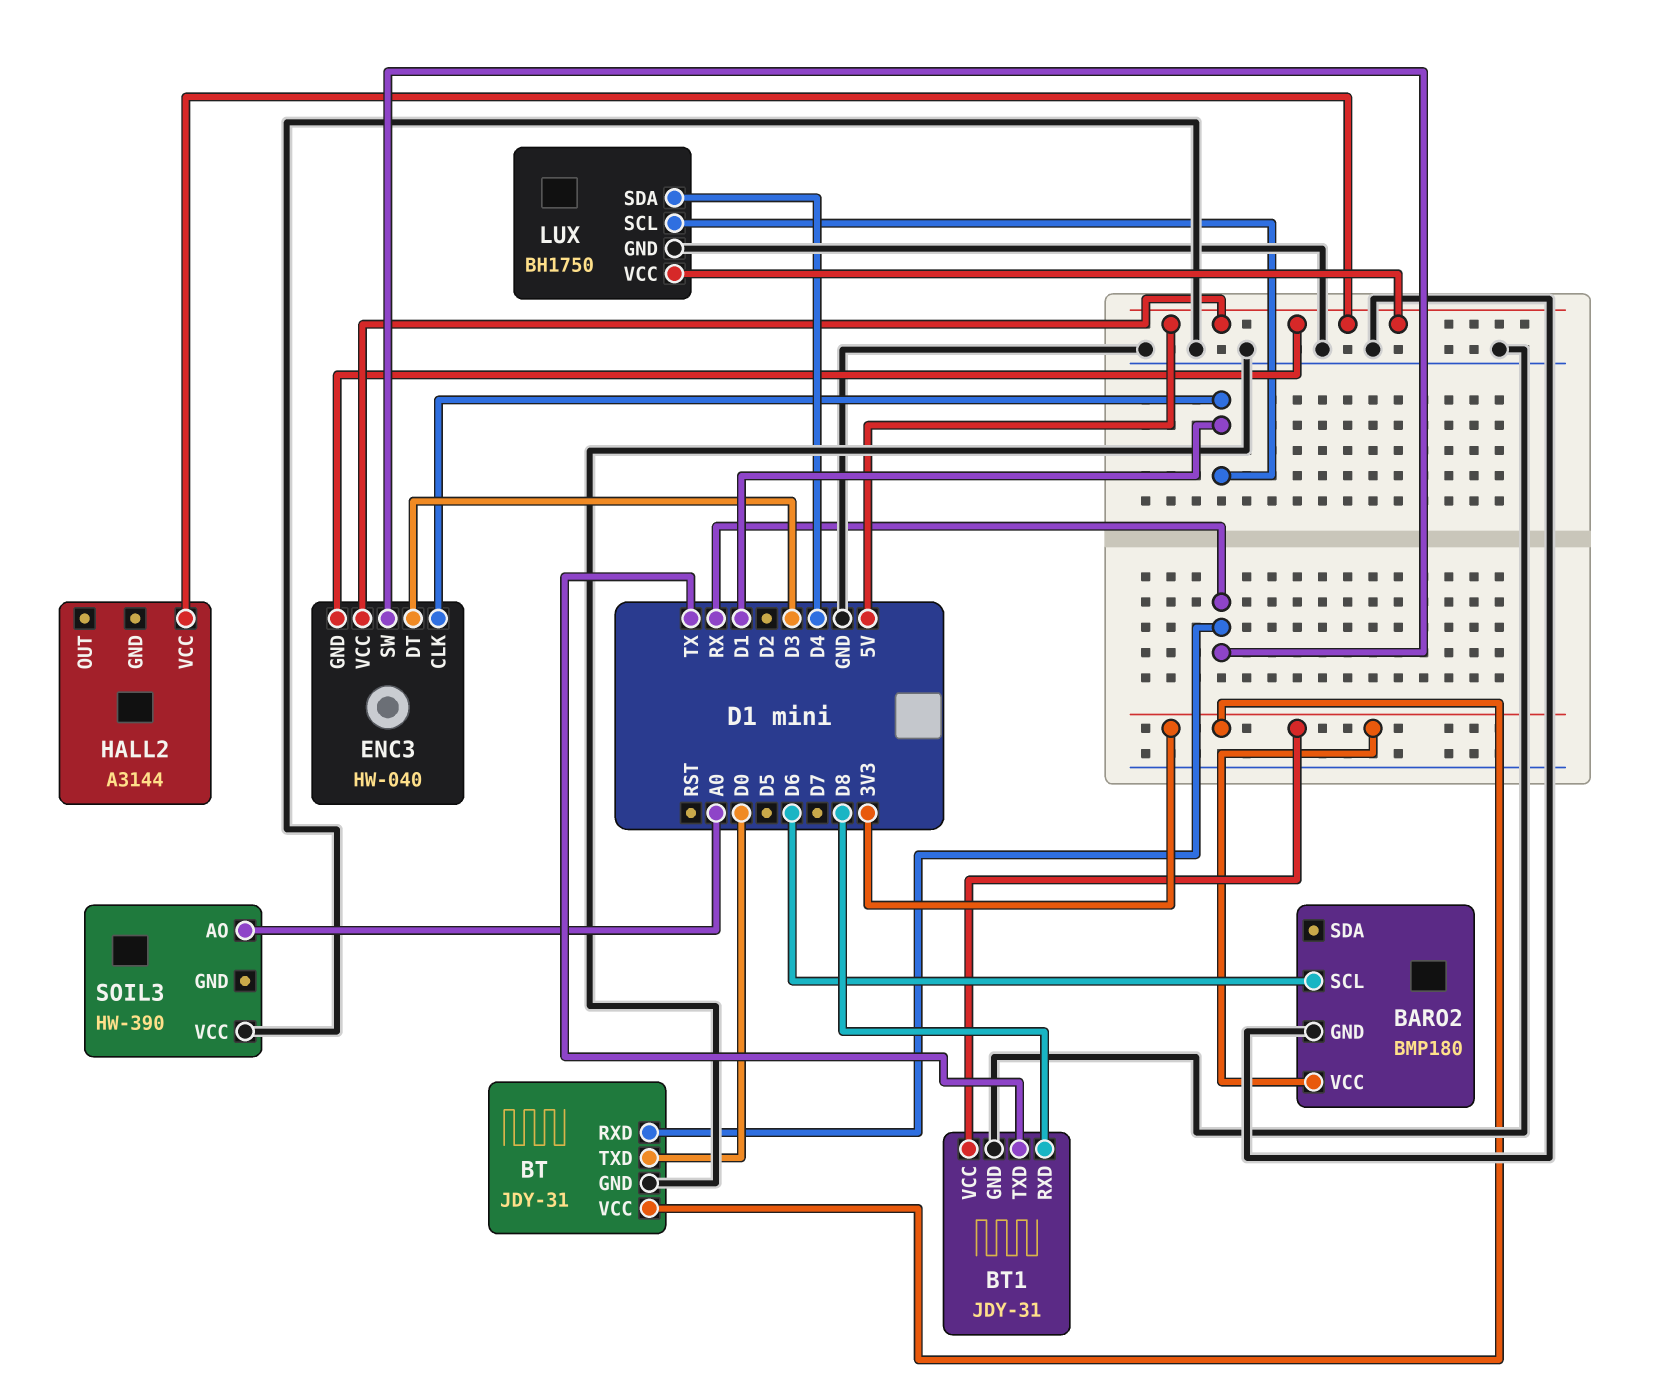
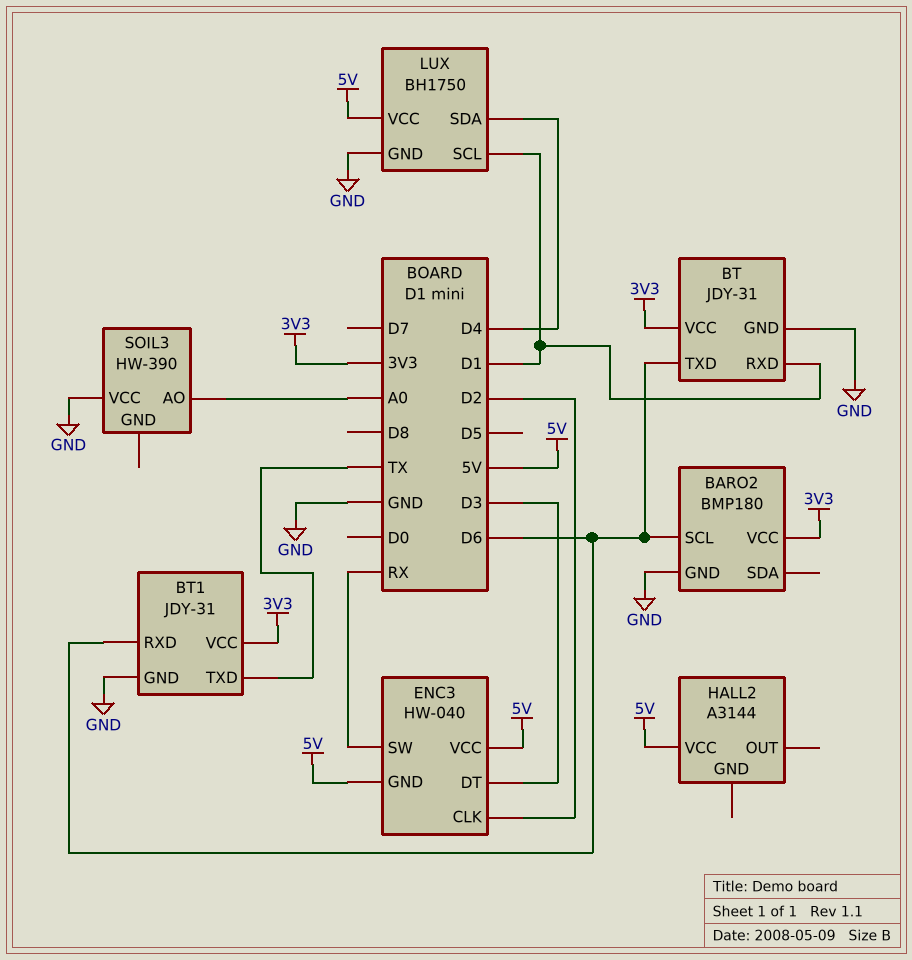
BT pin RXD: RX -> D1
BT pin TXD: D0 -> D6
BT1 pin RXD: D8 -> D6
ENC3 pin CLK: D1 -> D2

